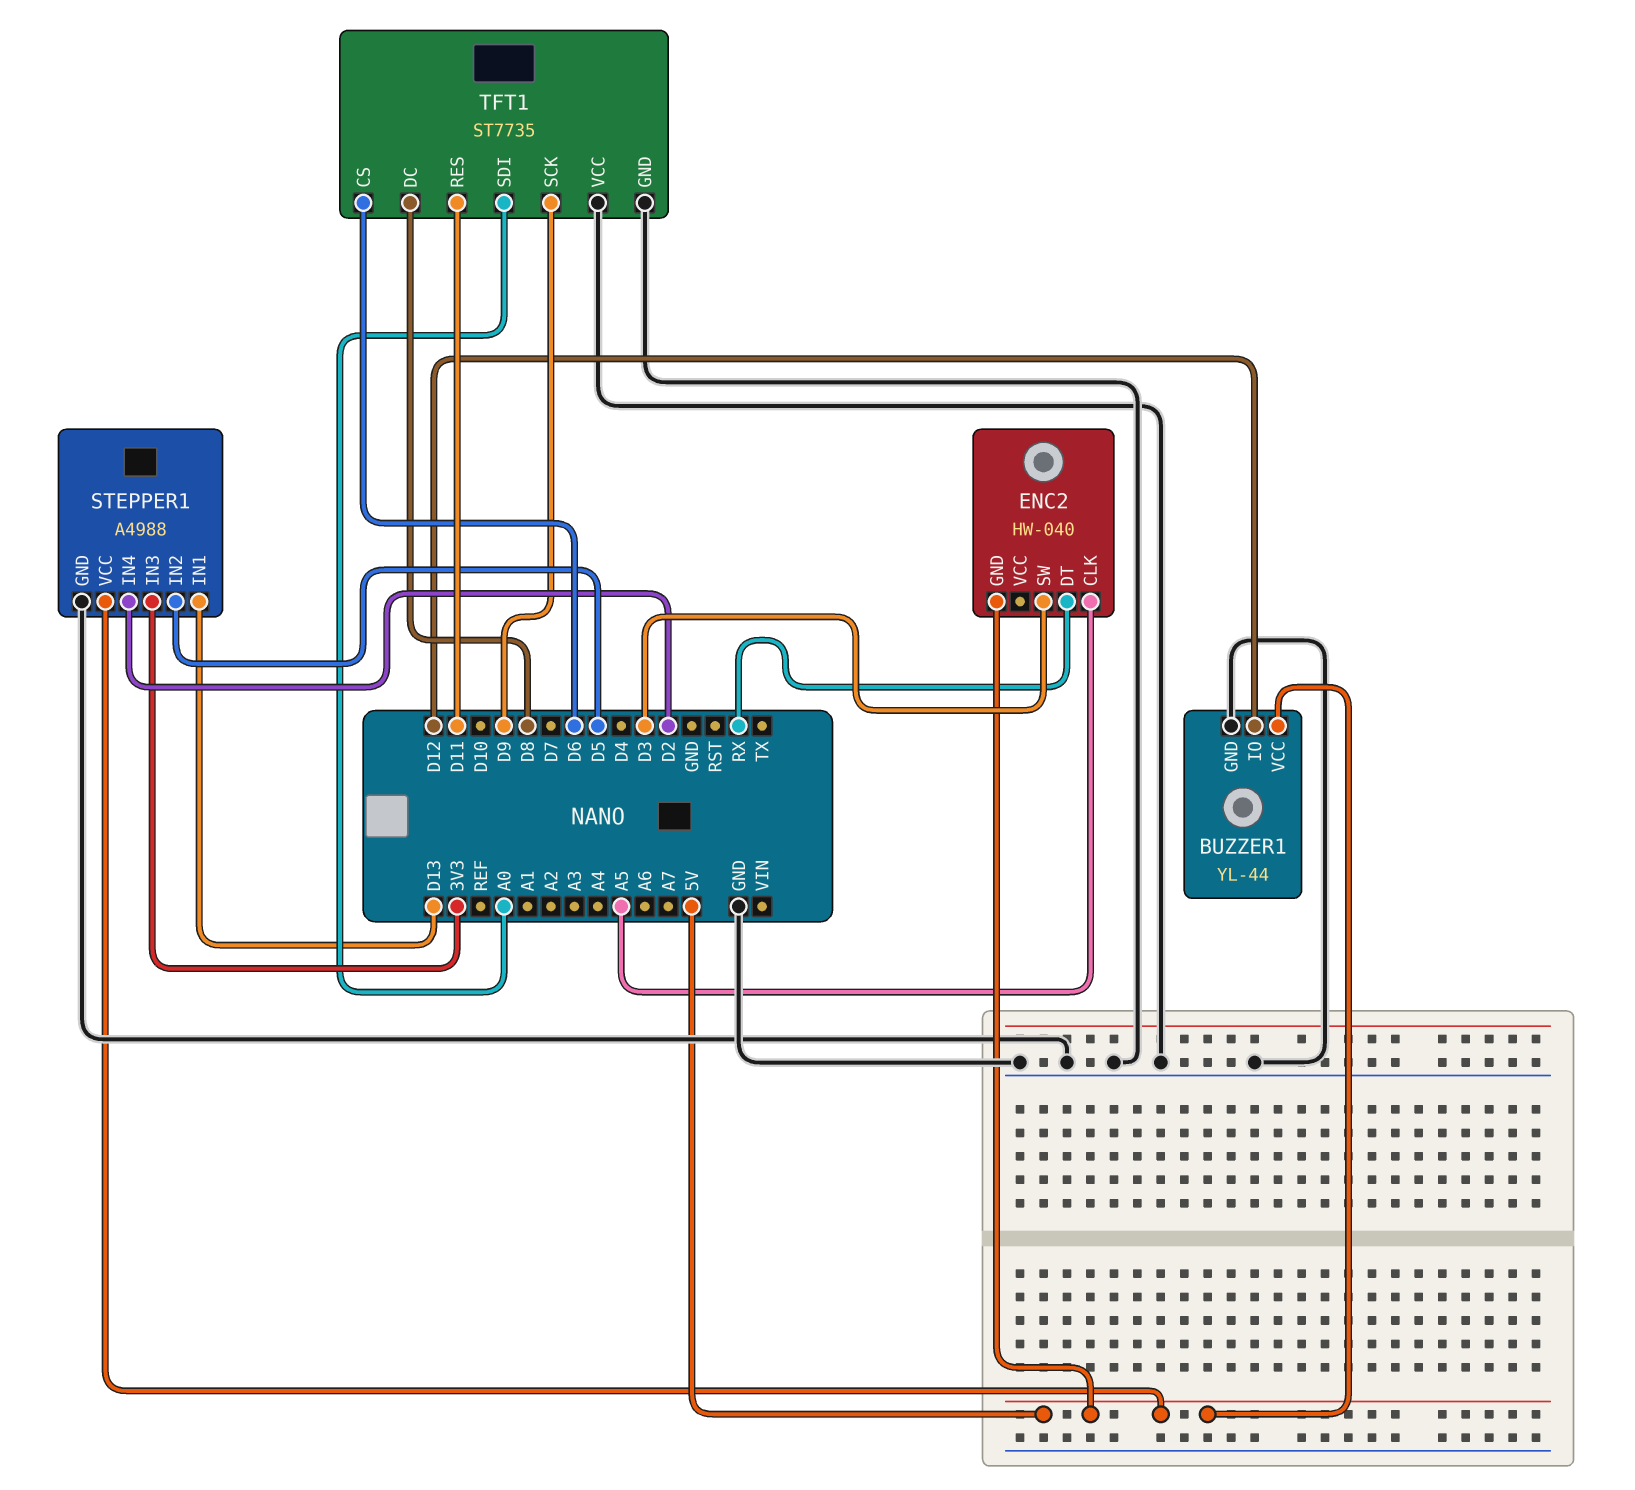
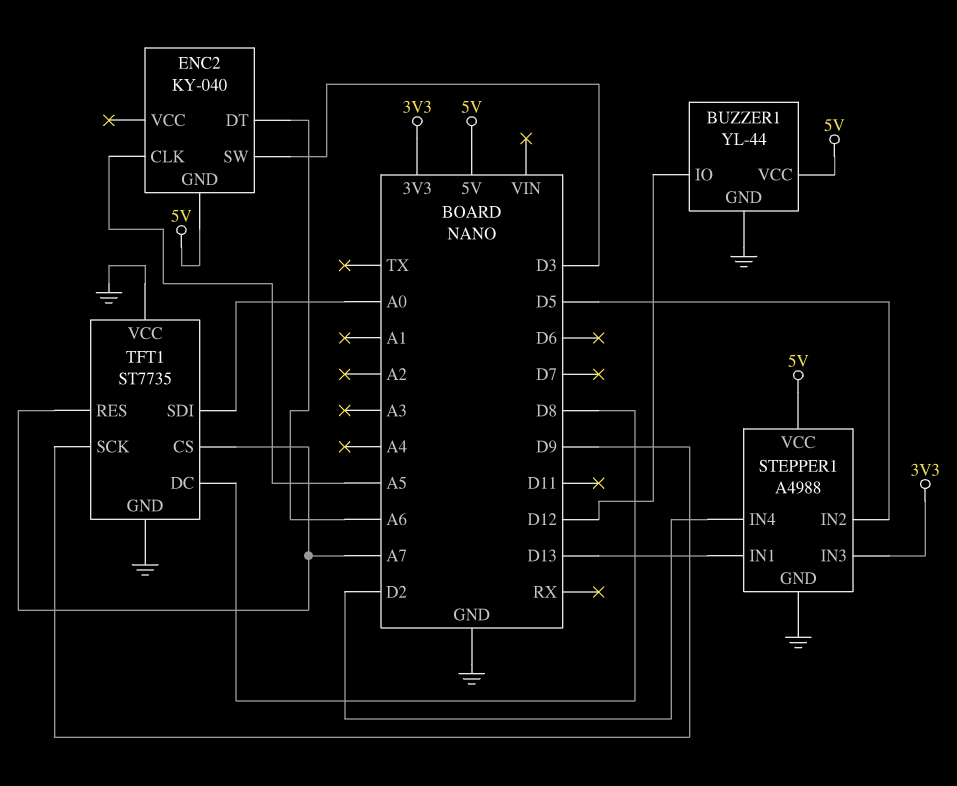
ENC2: HW-040 -> KY-040
ENC2 pin DT: RX -> A6
TFT1 pin CS: D6 -> A7
TFT1 pin RES: D11 -> A7

